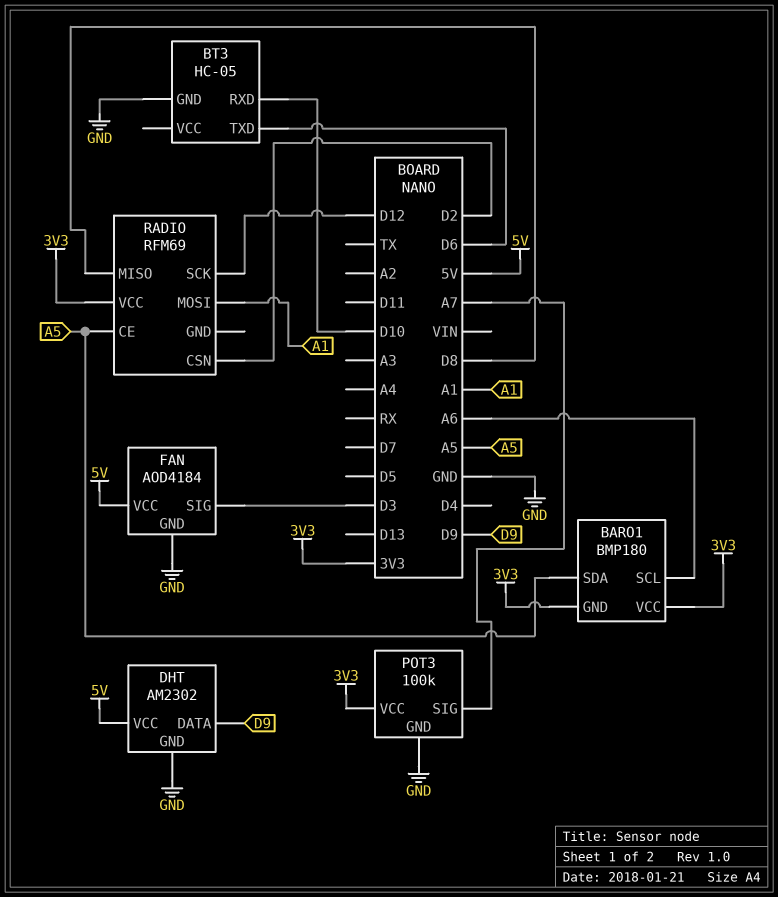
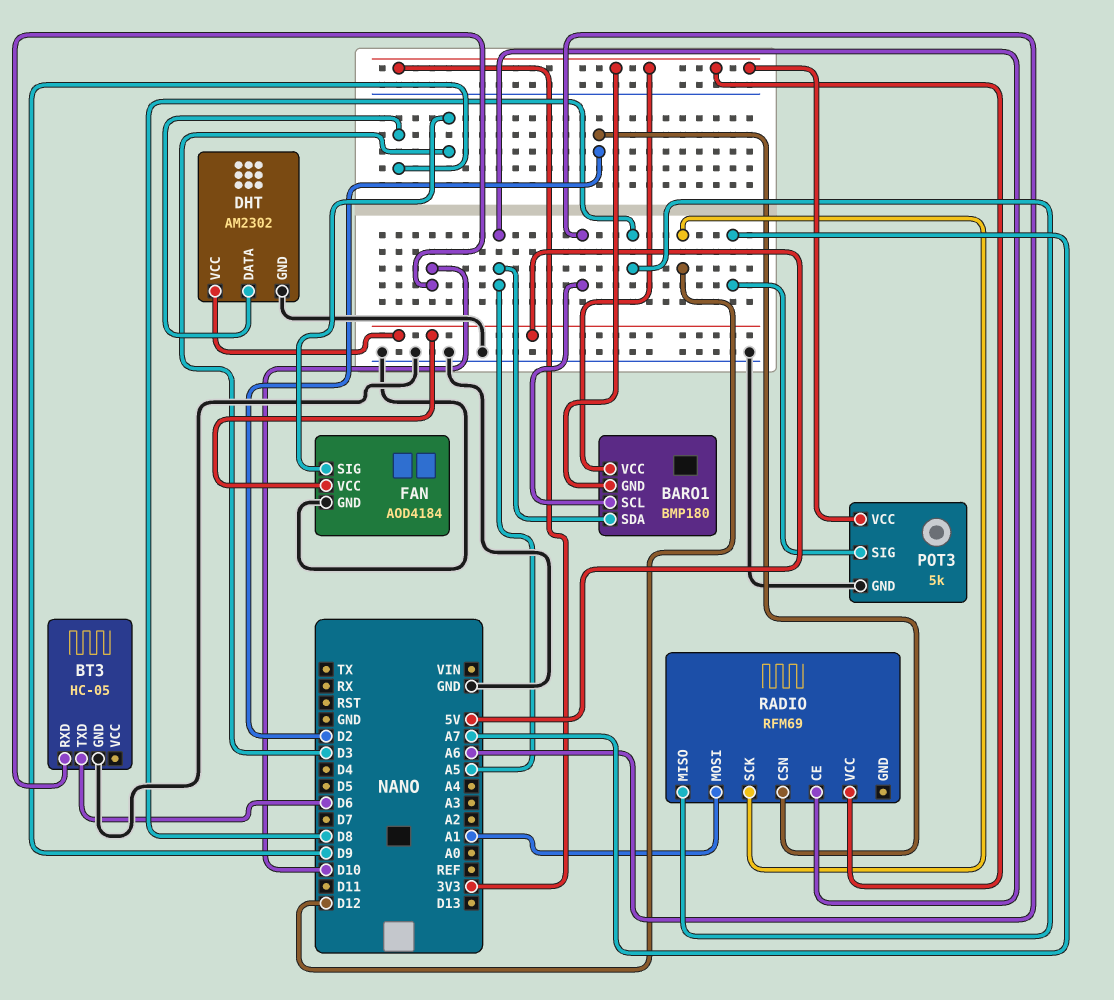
POT3: 100k -> 5k

